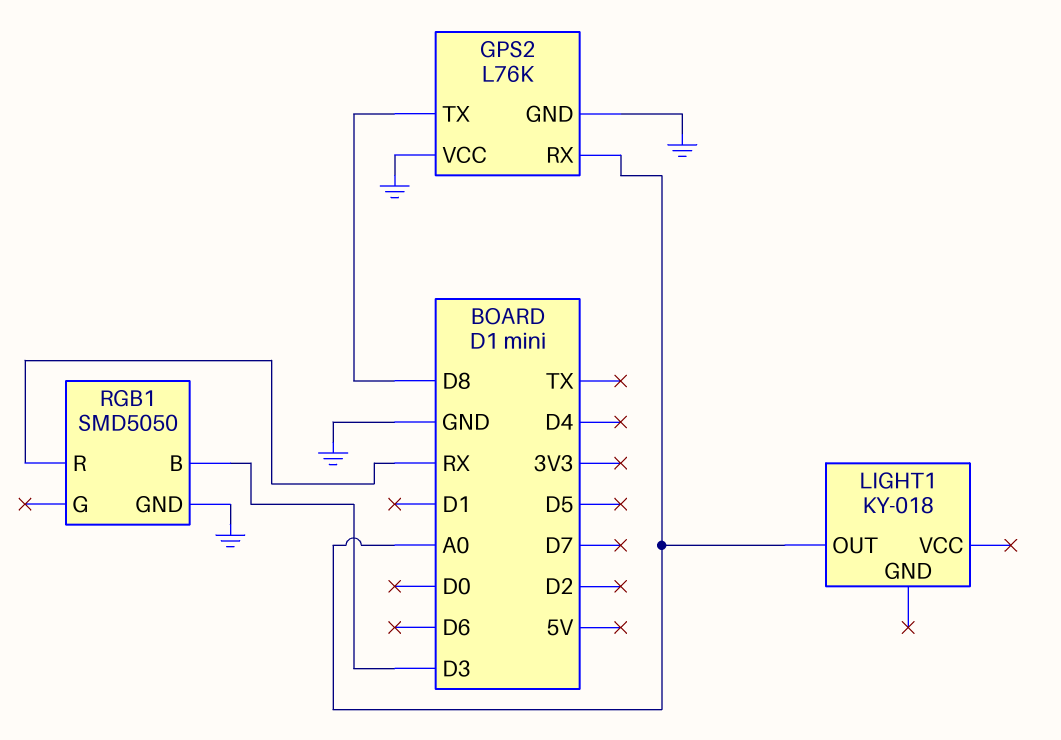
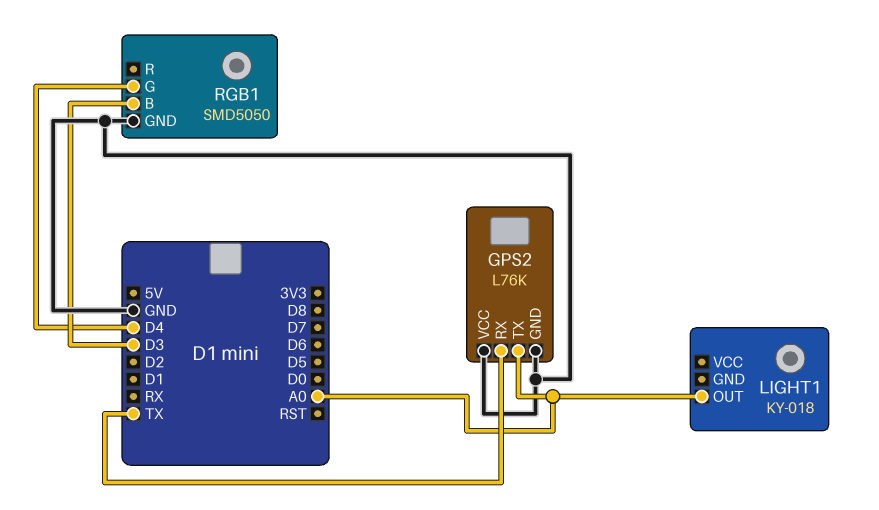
GPS2 pin RX: A0 -> TX
GPS2 pin TX: D8 -> A0
RGB1 pin G: none -> D4
RGB1 pin R: RX -> none

